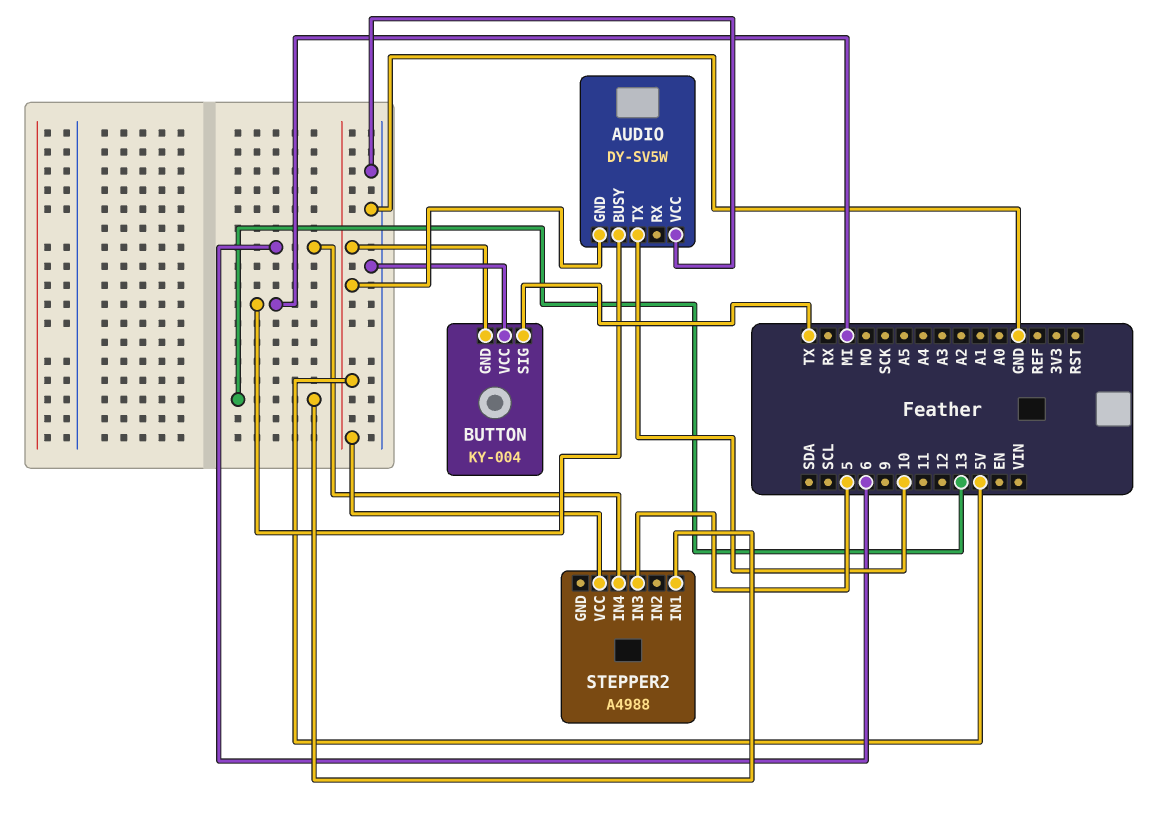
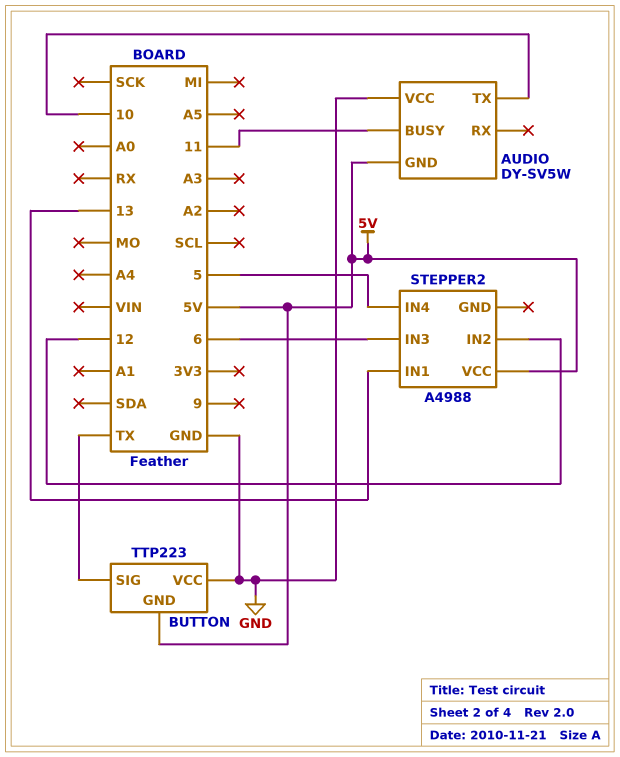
AUDIO pin BUSY: MI -> 11
BUTTON: KY-004 -> TTP223
STEPPER2 pin IN2: none -> 12
STEPPER2 pin IN3: 5 -> 6
STEPPER2 pin IN4: 6 -> 5

